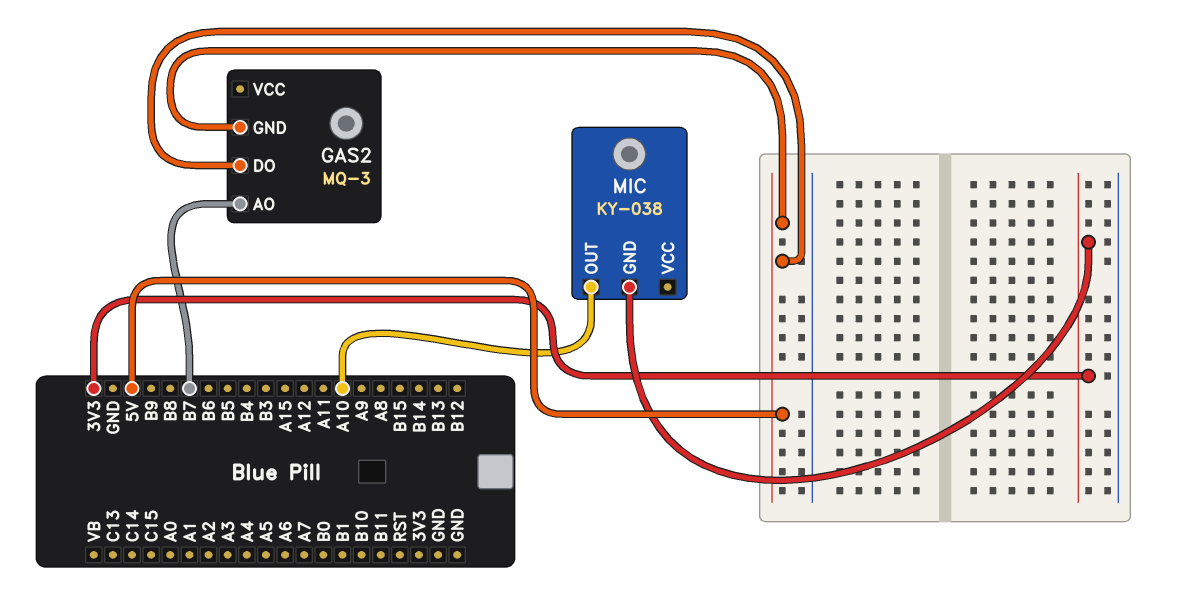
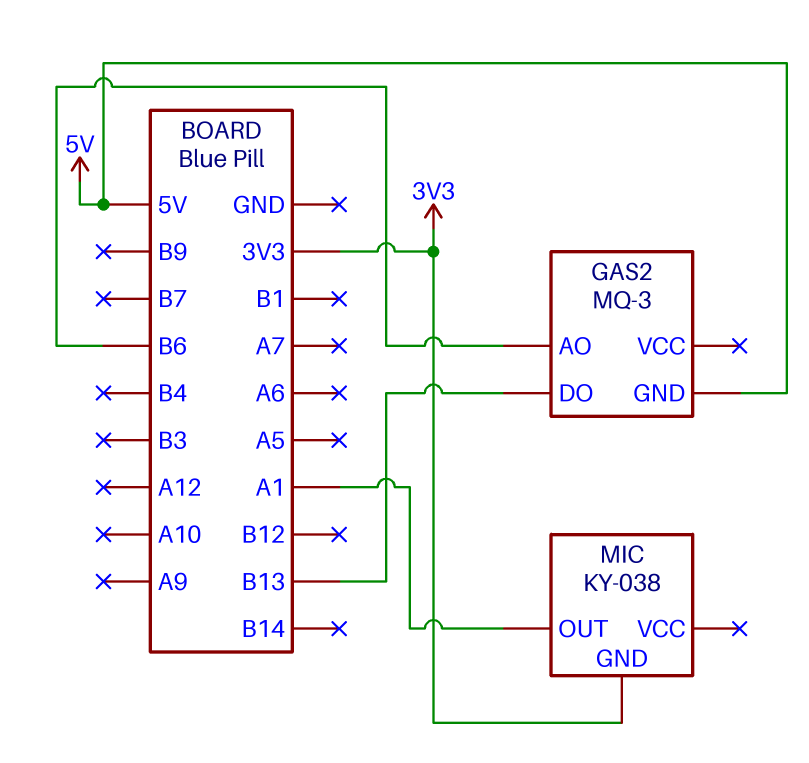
GAS2 pin AO: B7 -> B6
GAS2 pin DO: 5V -> B13
MIC pin OUT: A10 -> A1

